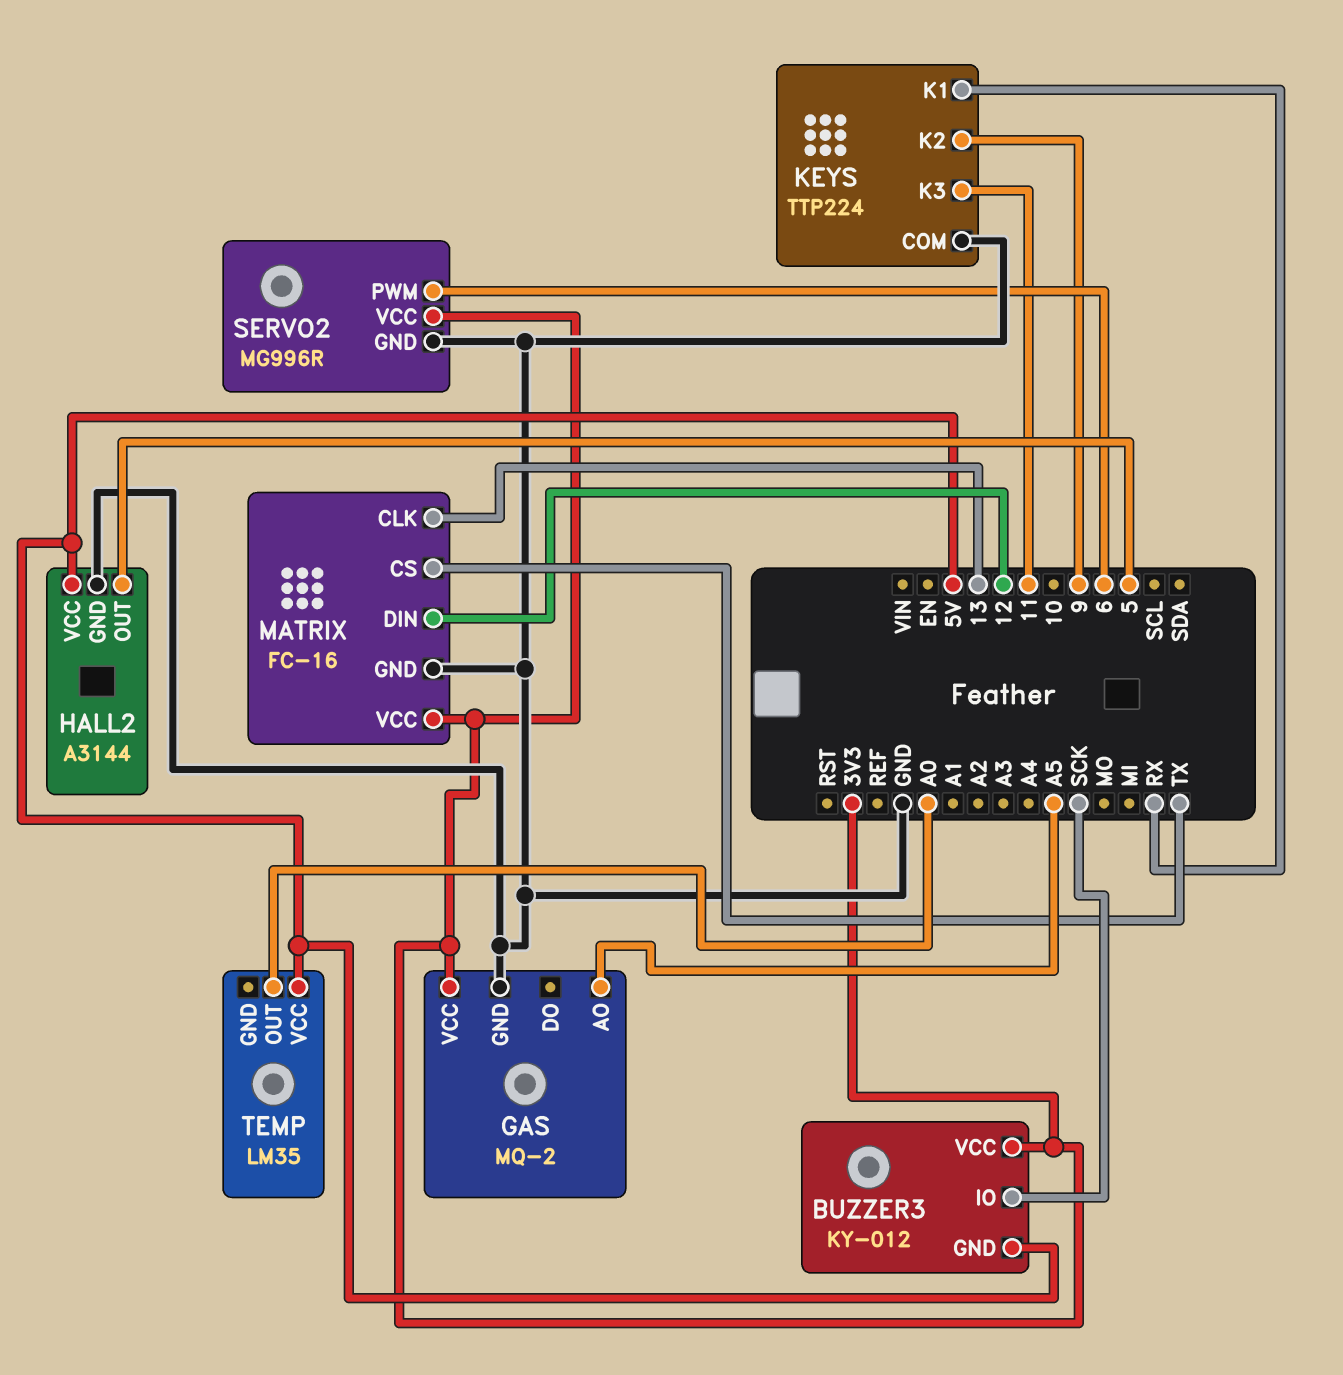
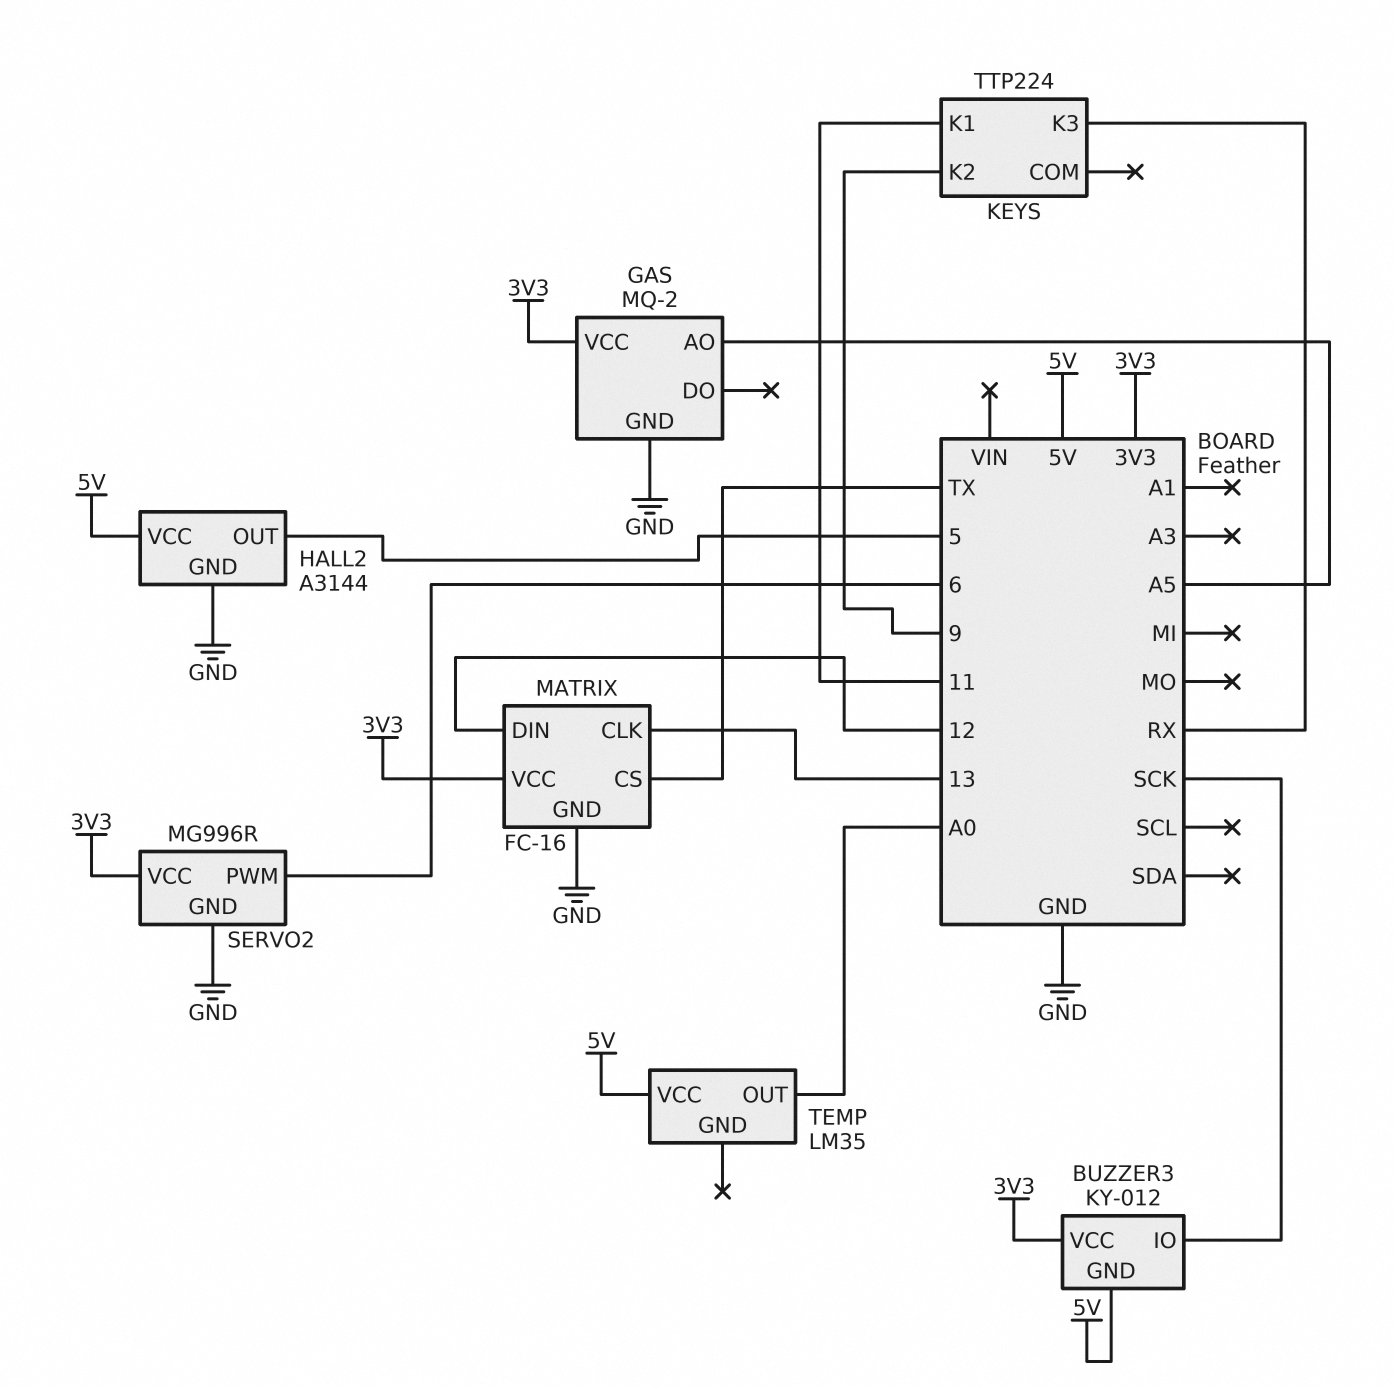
KEYS pin COM: GND -> none
KEYS pin K1: RX -> 11
KEYS pin K3: 11 -> RX

